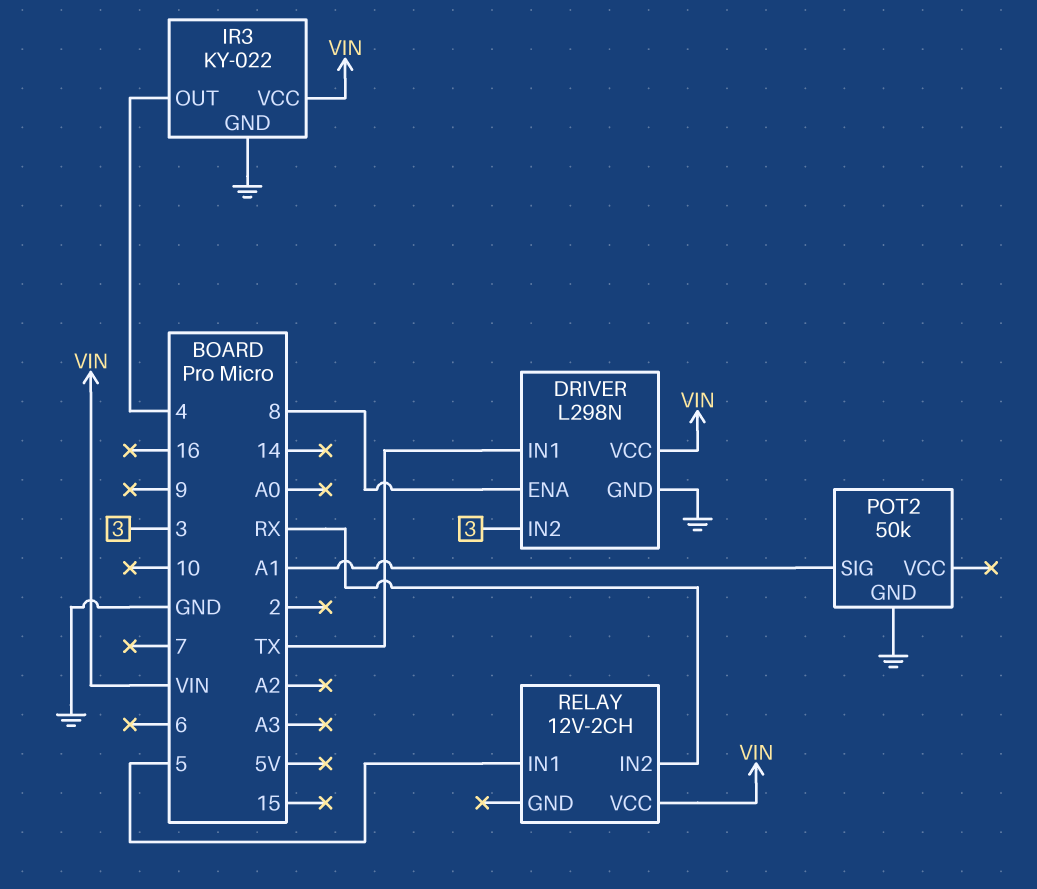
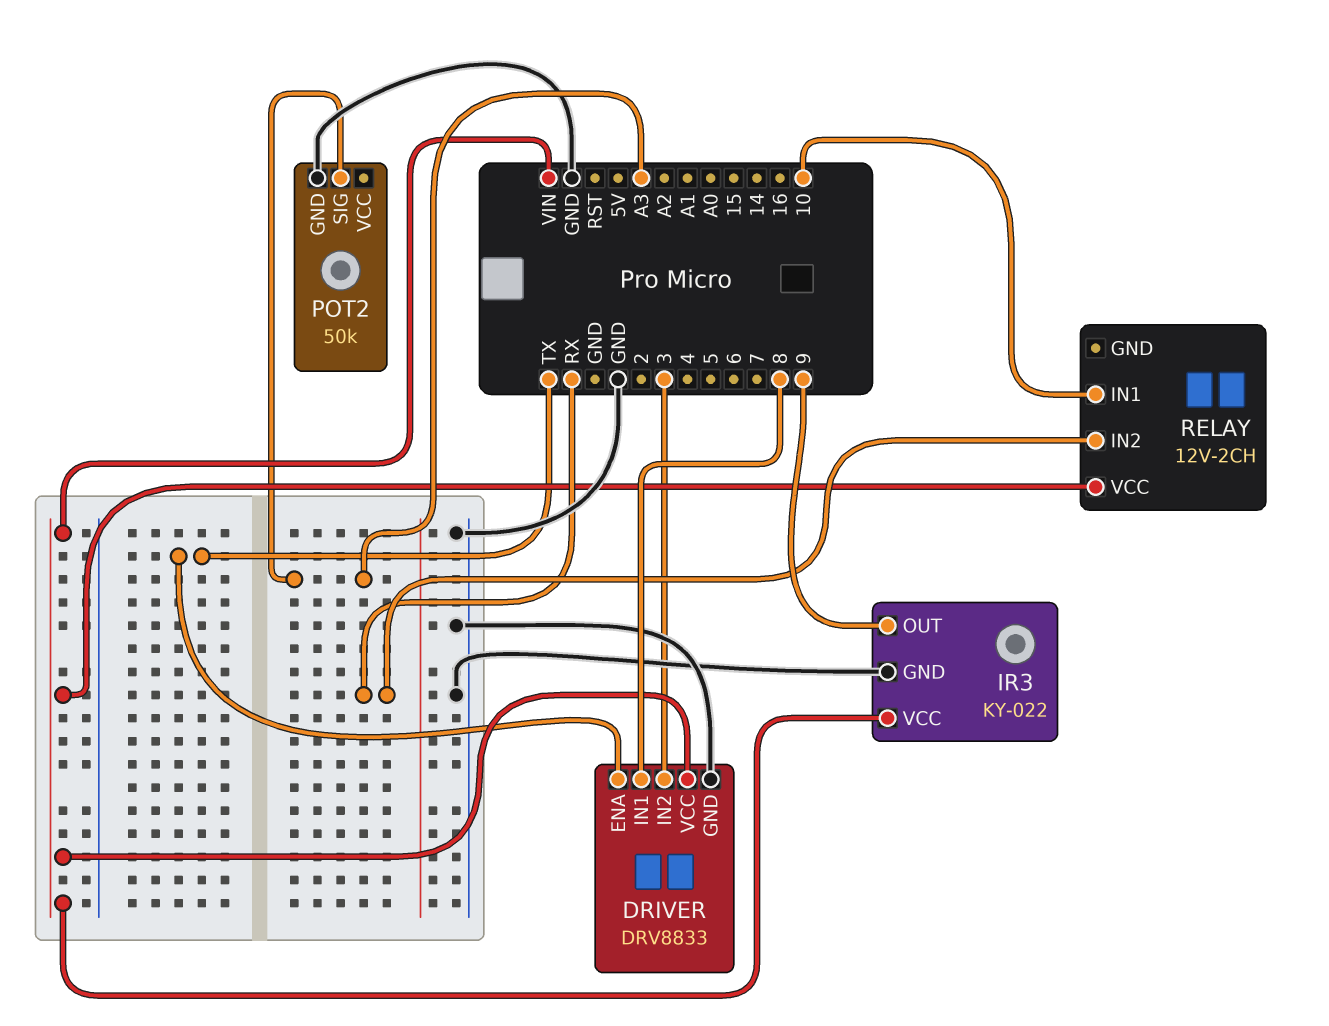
DRIVER: L298N -> DRV8833
DRIVER pin ENA: 8 -> TX
DRIVER pin IN1: TX -> 8
IR3 pin OUT: 4 -> 9
POT2 pin SIG: A1 -> A3
RELAY pin IN1: 5 -> 10

